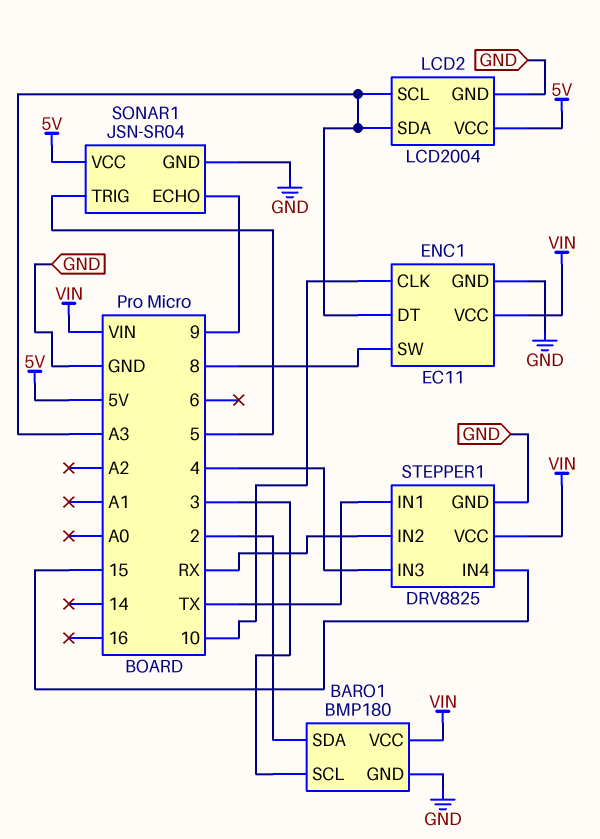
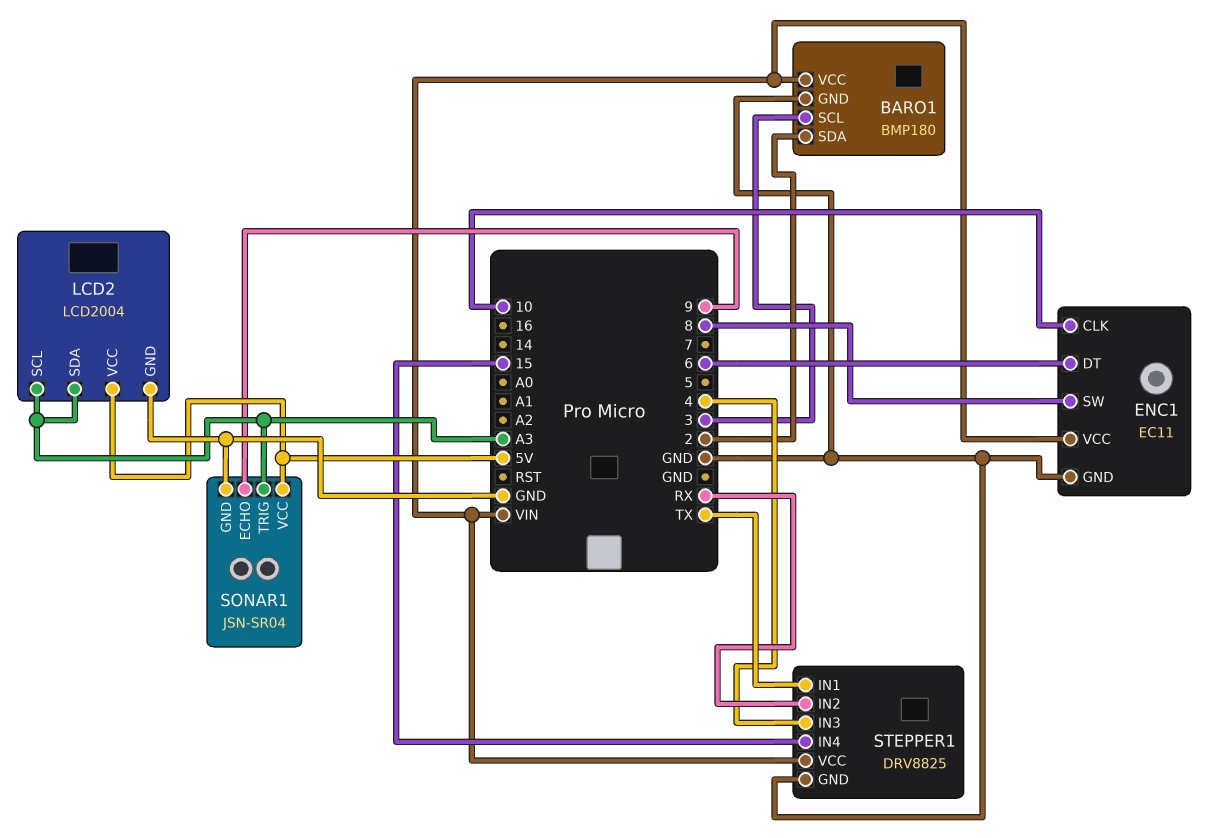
ENC1 pin DT: A3 -> 6
SONAR1 pin TRIG: 5 -> A3

